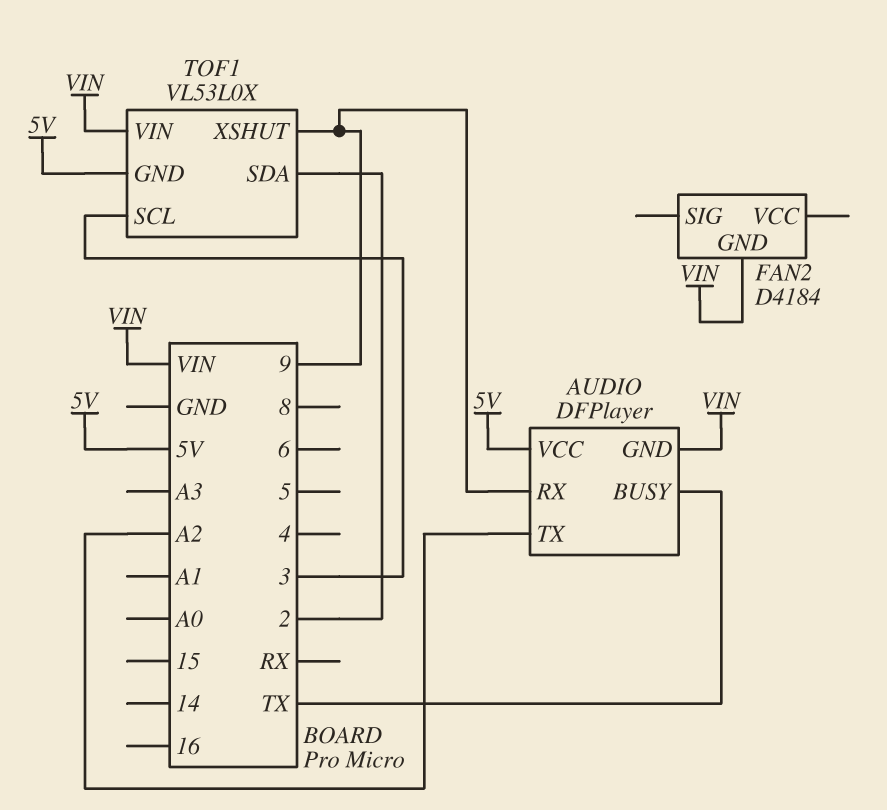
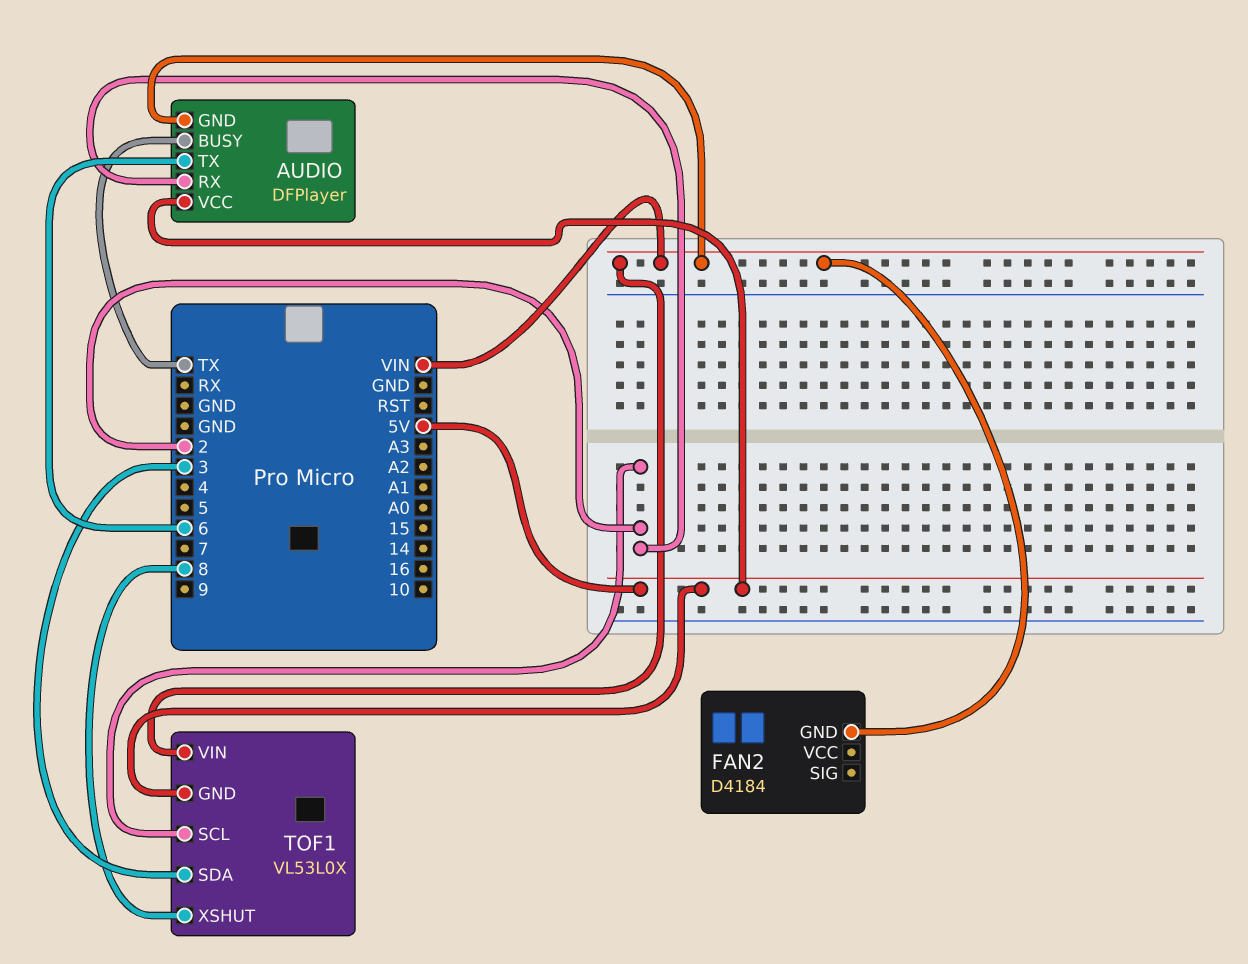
AUDIO pin RX: 9 -> 2
AUDIO pin TX: A2 -> 6
TOF1 pin SCL: 3 -> 2
TOF1 pin SDA: 2 -> 3
TOF1 pin XSHUT: 9 -> 8

